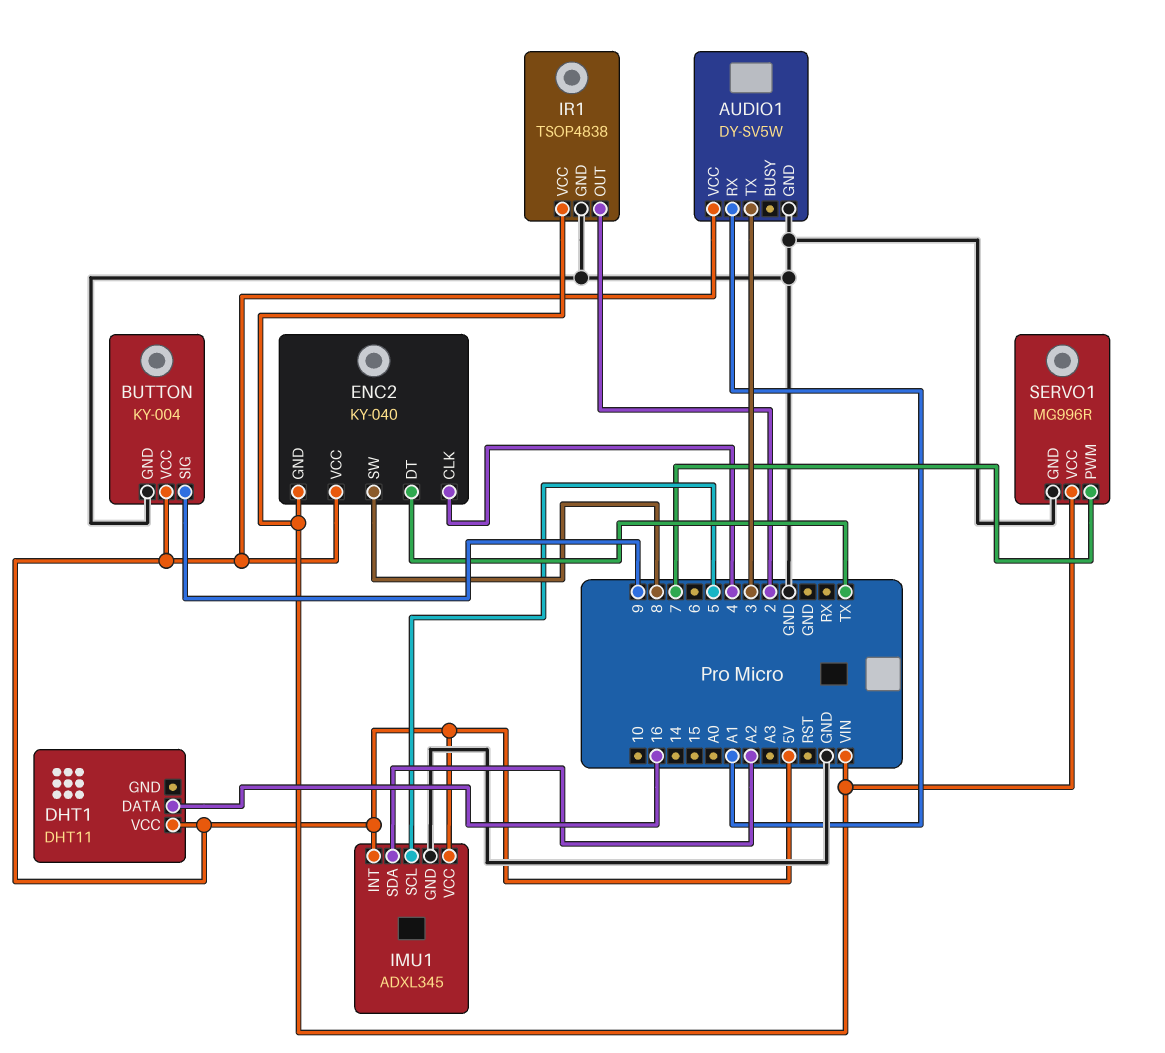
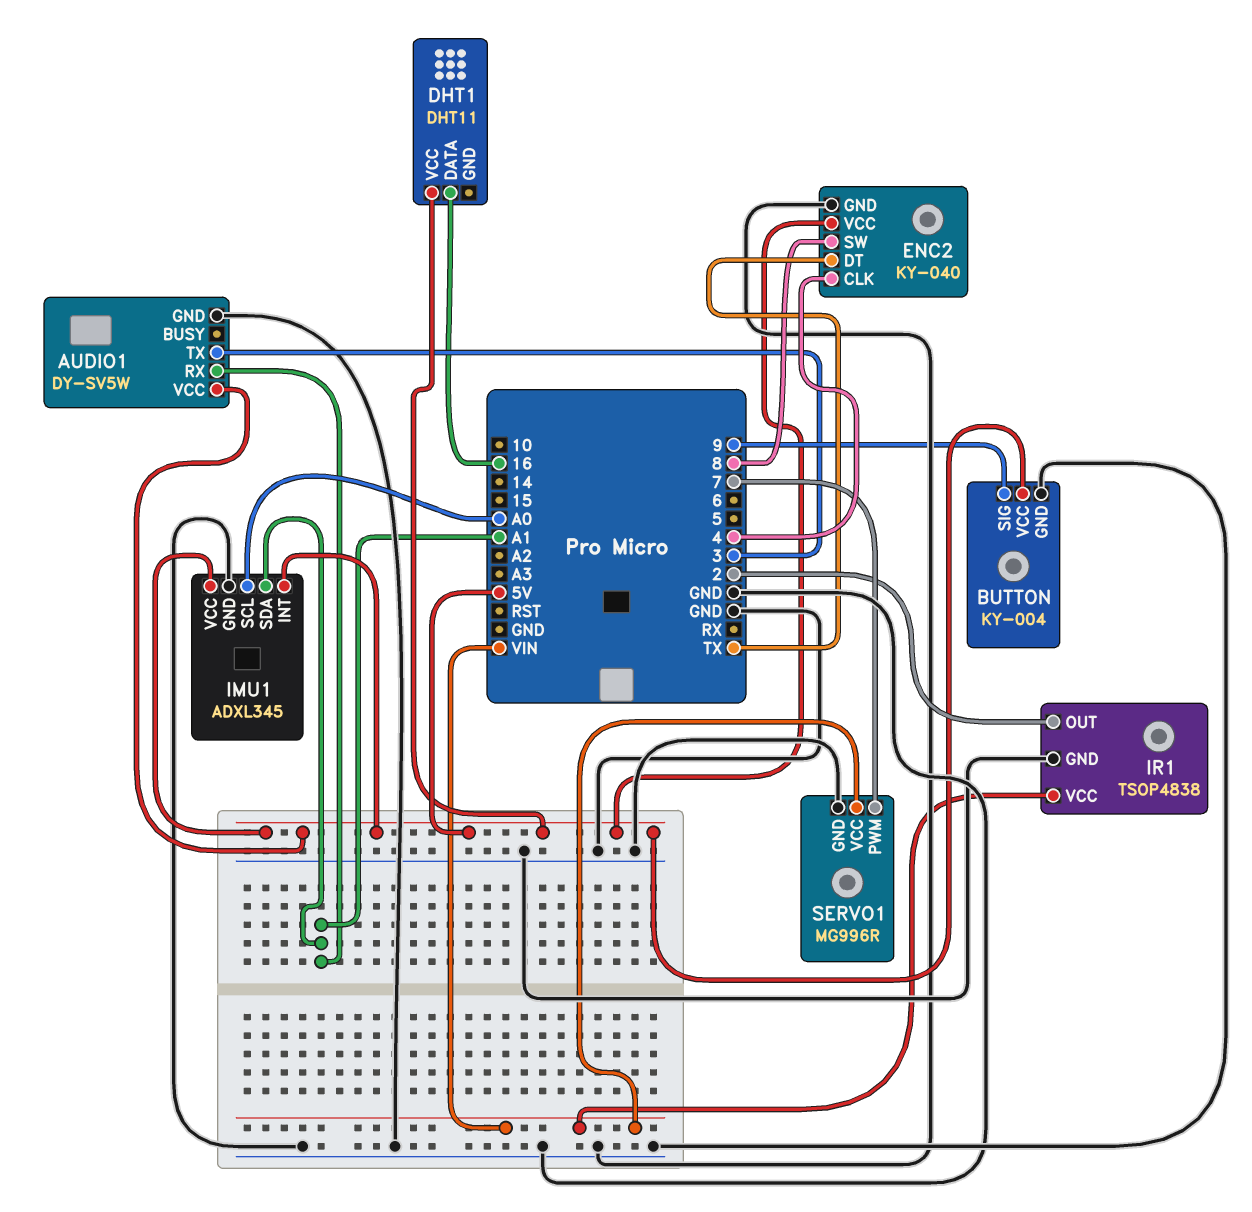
ENC2 pin GND: VIN -> GND
IMU1 pin SCL: 5 -> A0
IMU1 pin SDA: A2 -> A1

